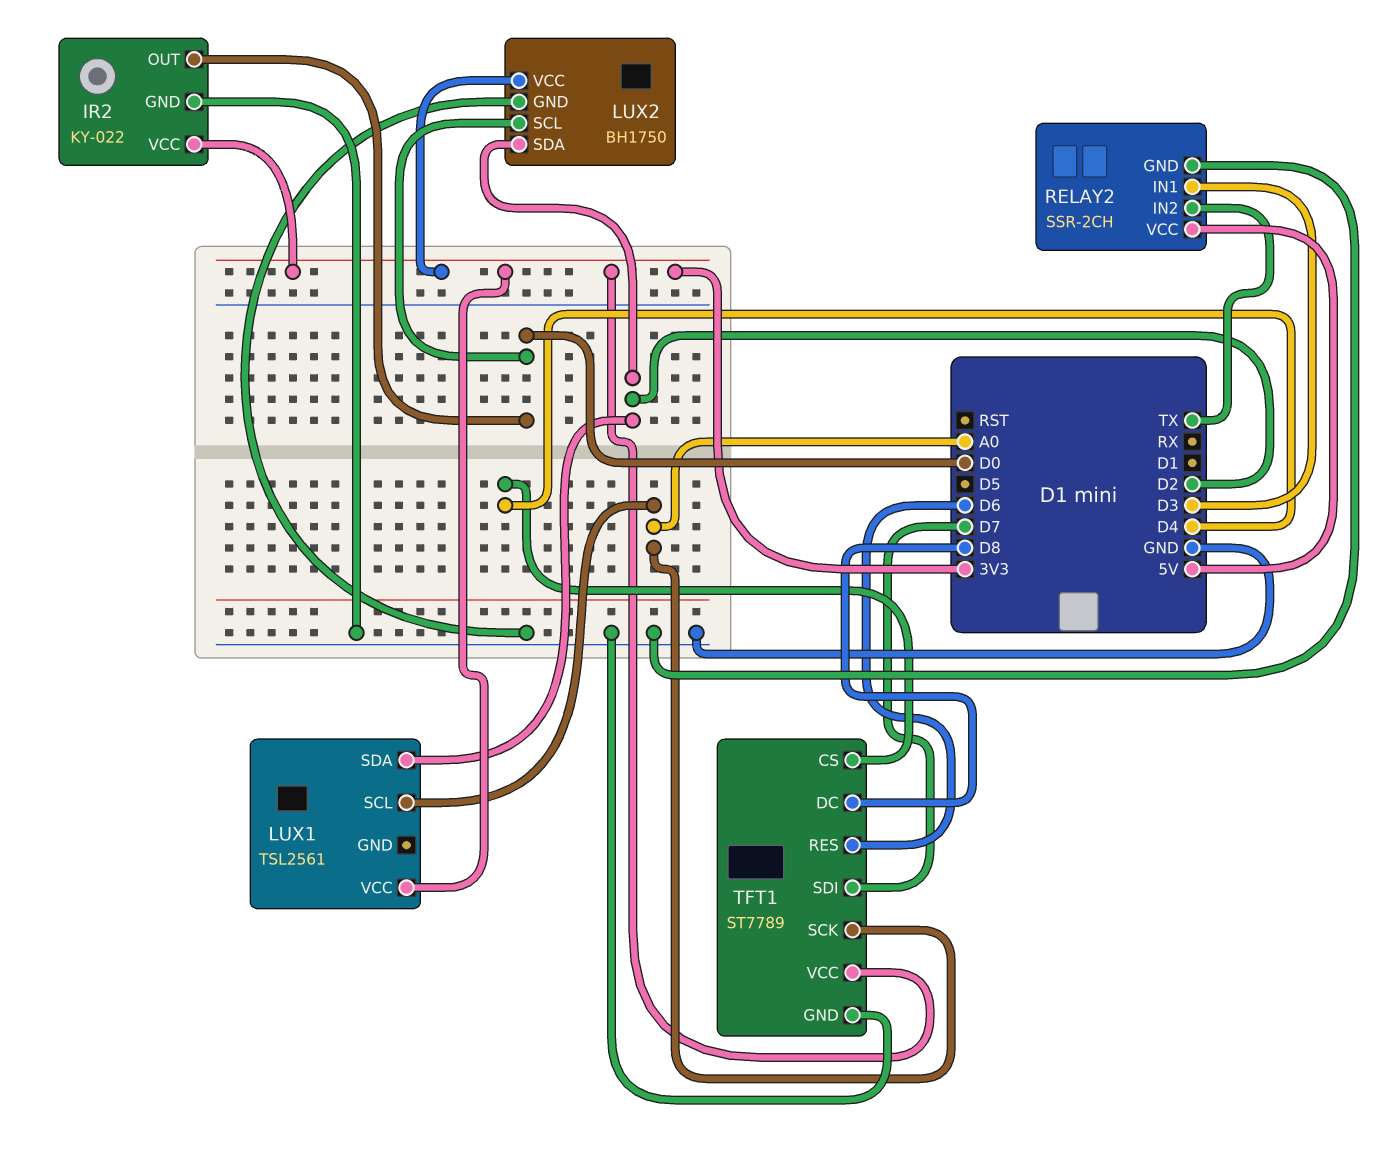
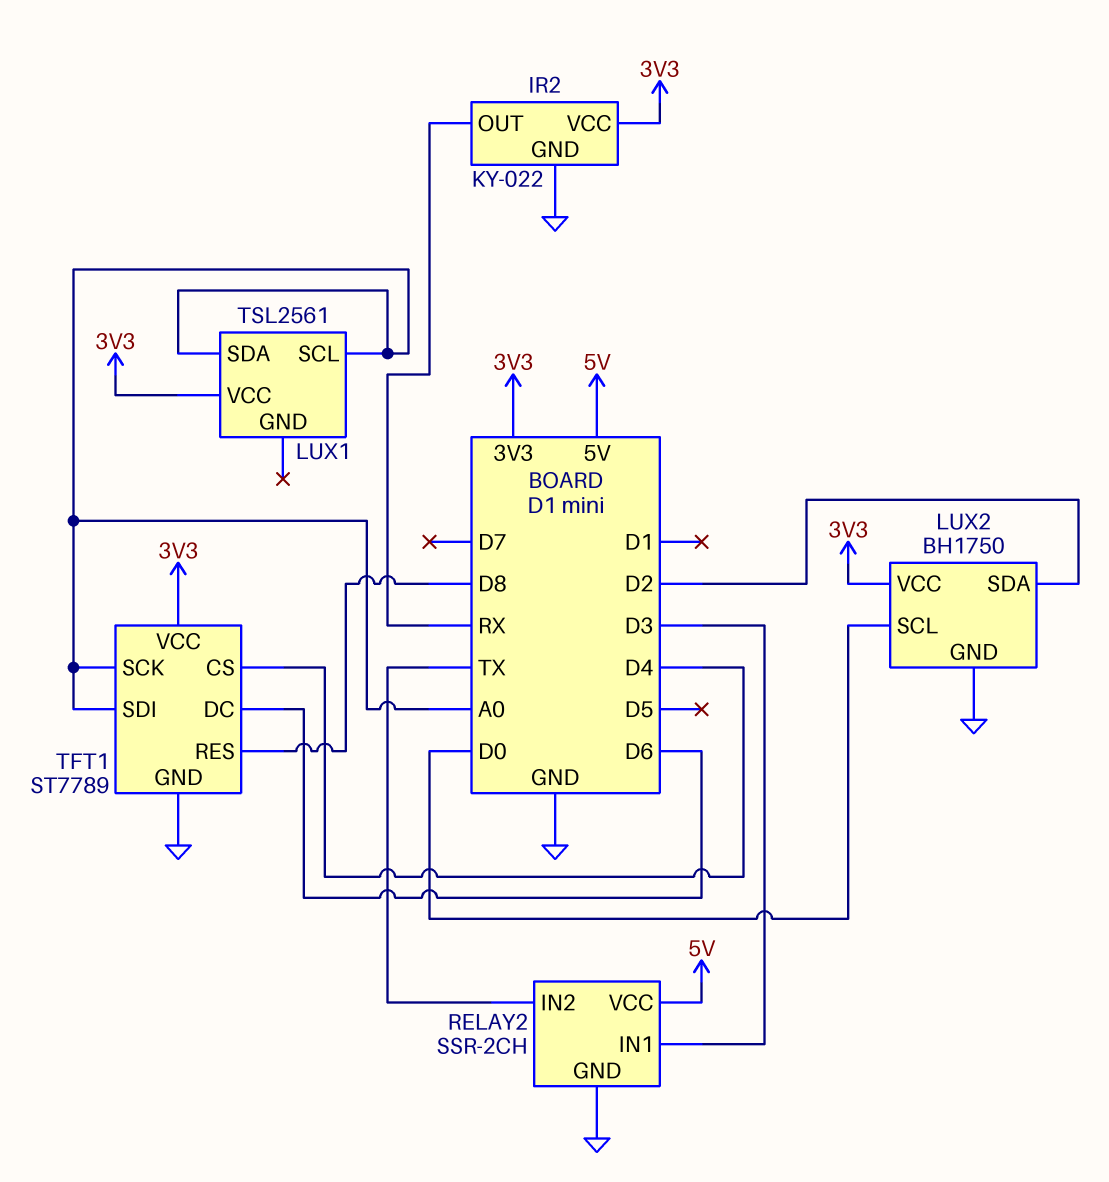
IR2 pin OUT: D0 -> RX
LUX1 pin SDA: D2 -> A0
TFT1 pin DC: D8 -> D6
TFT1 pin RES: D6 -> D8
TFT1 pin SDI: D7 -> A0

